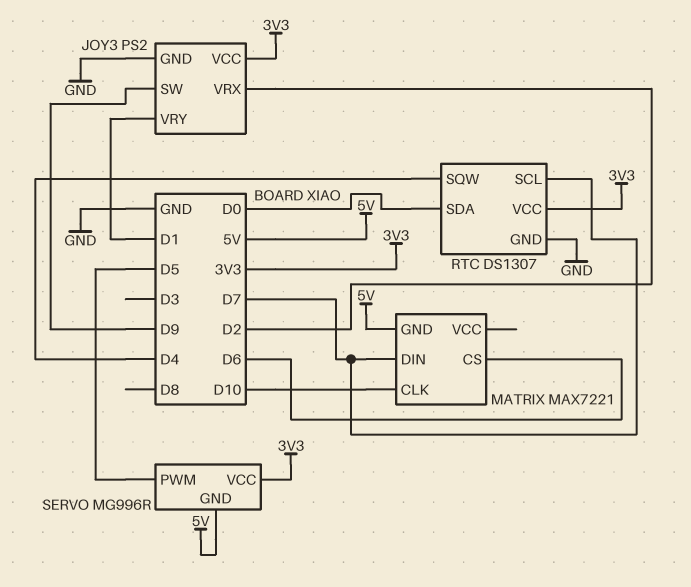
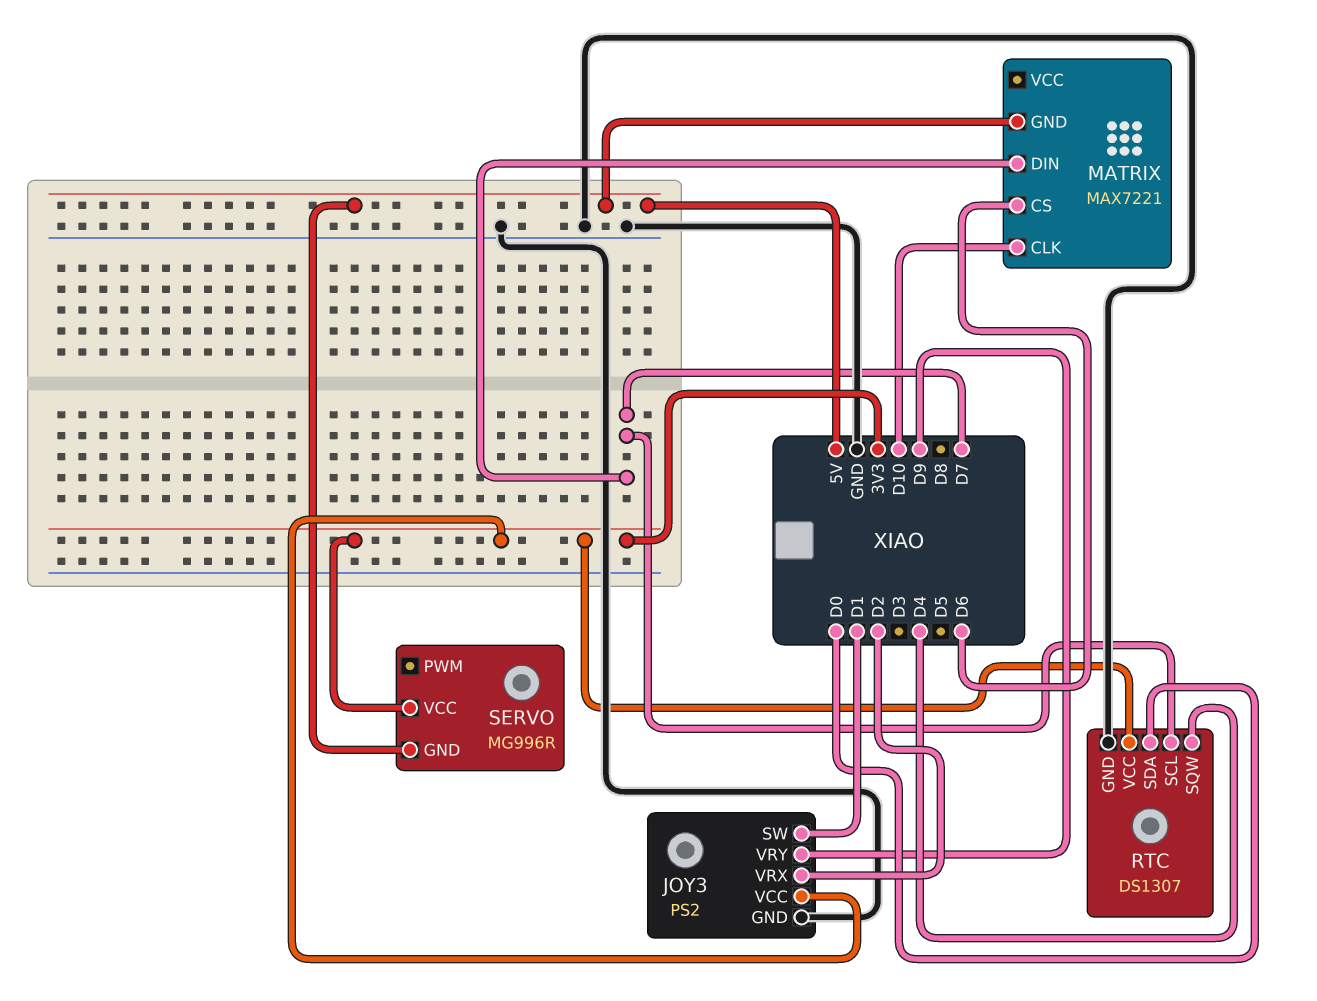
JOY3 pin SW: D9 -> D1
JOY3 pin VRY: D1 -> D9
SERVO pin PWM: D5 -> none

